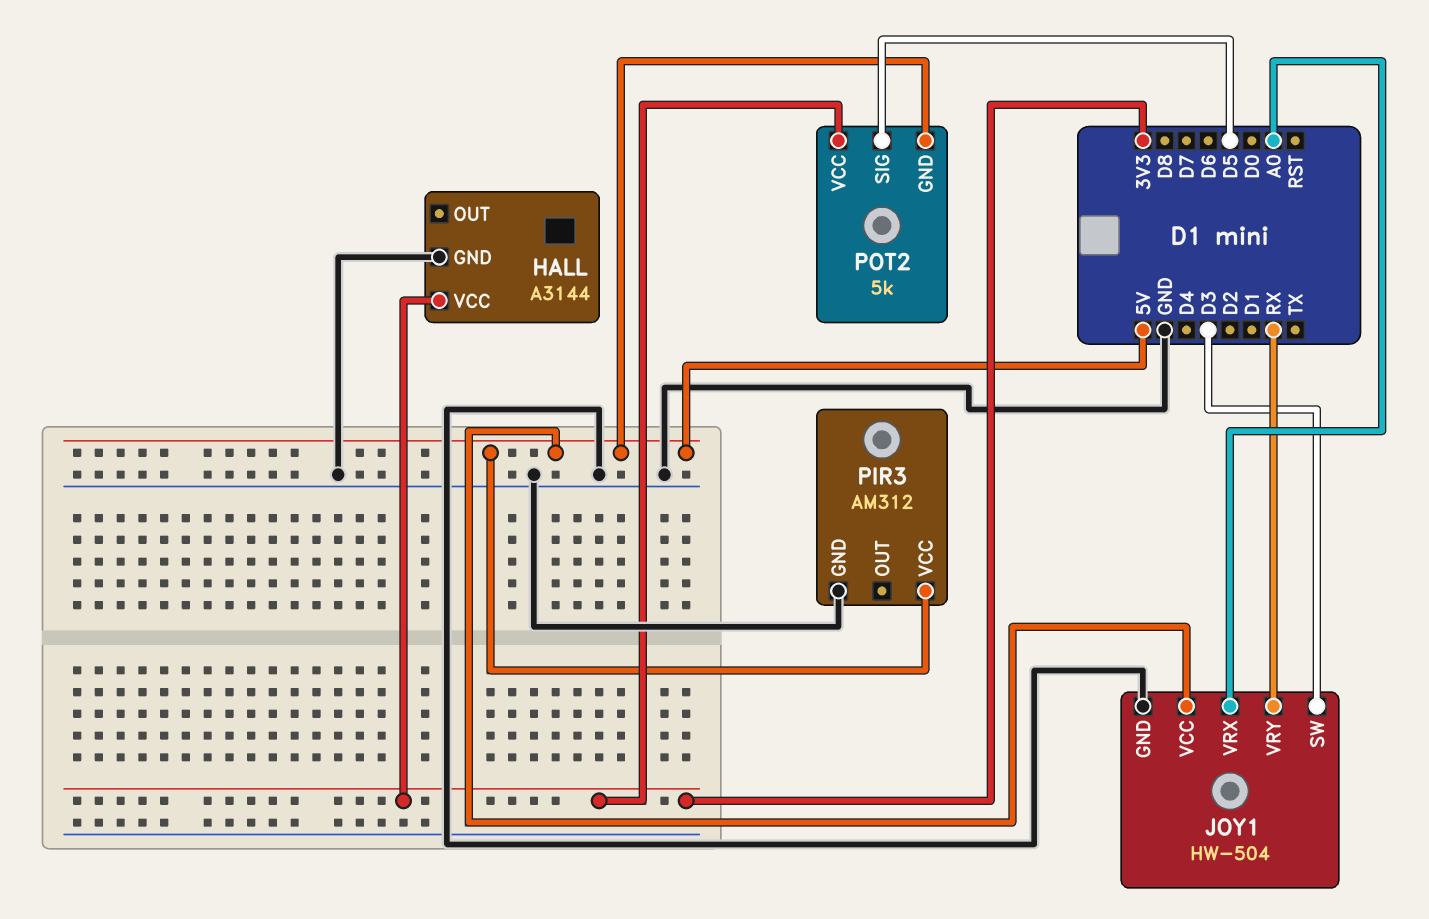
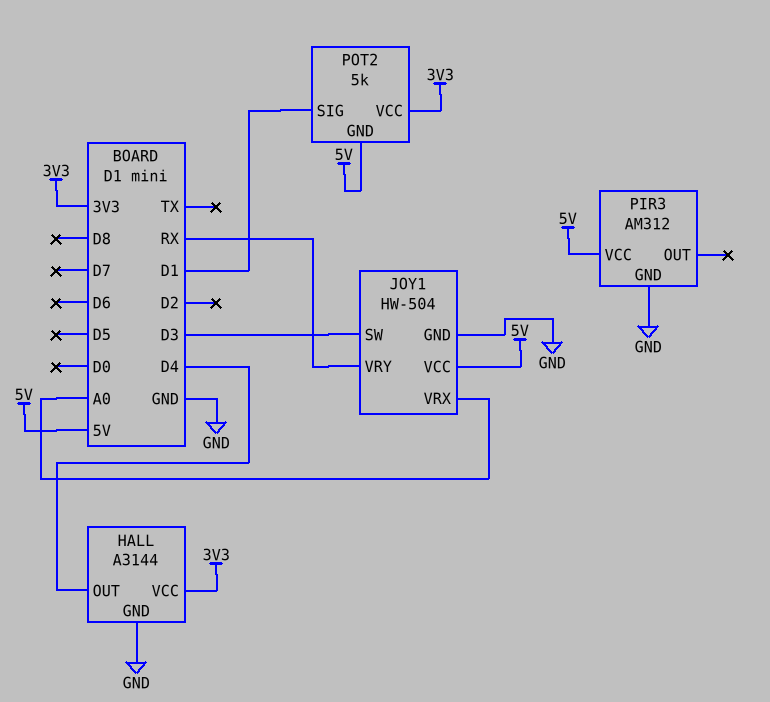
HALL pin OUT: none -> D4
POT2 pin SIG: D5 -> D1

